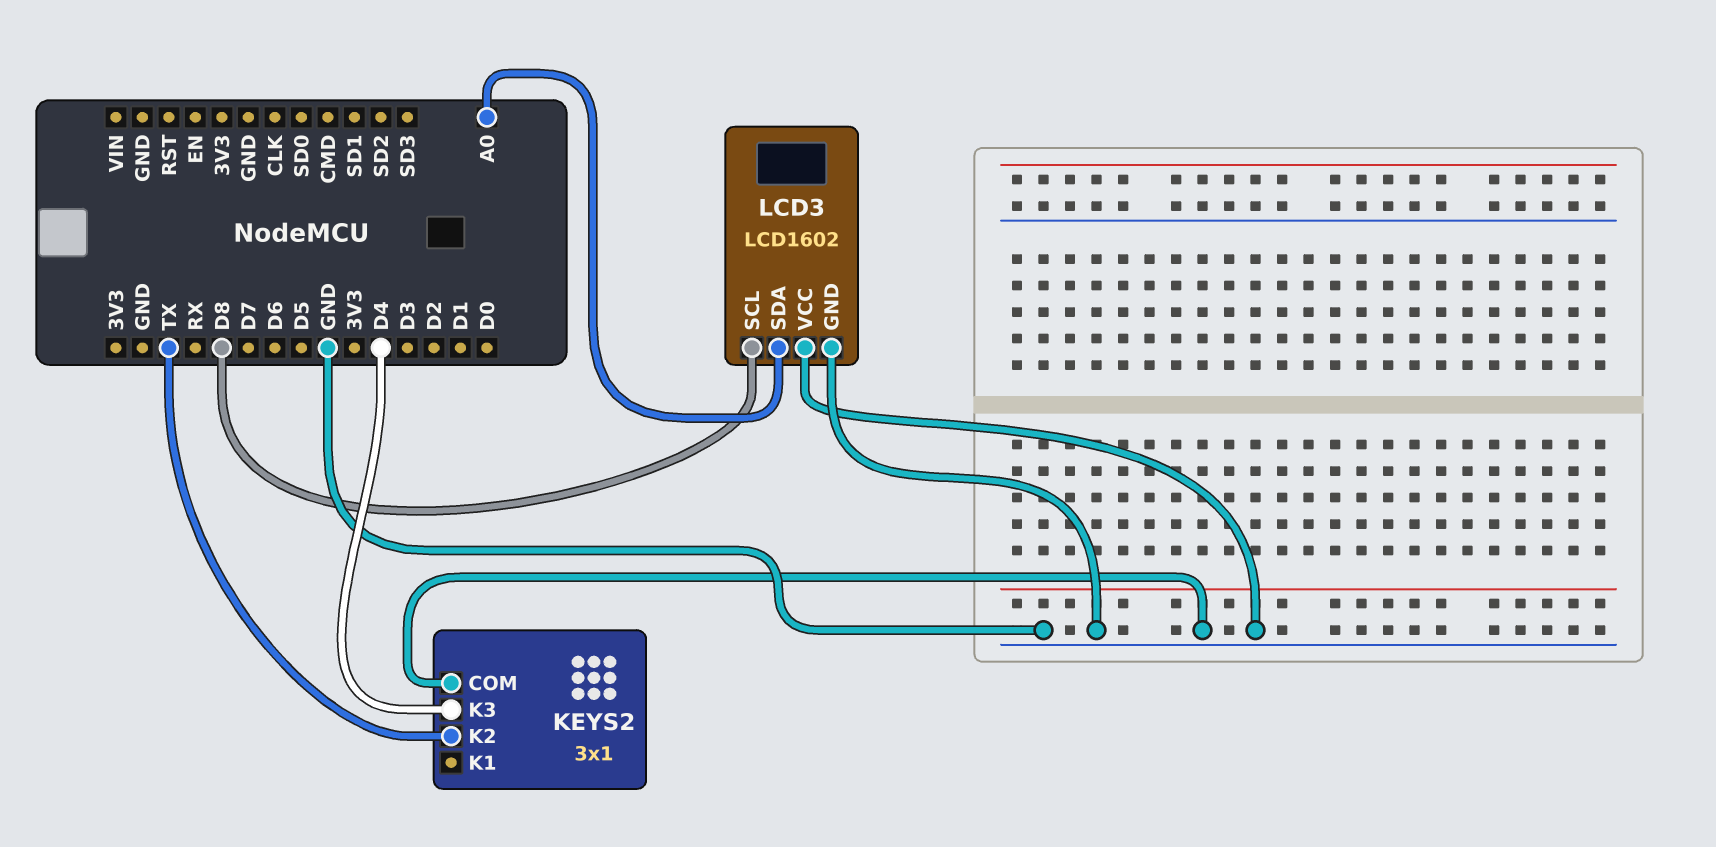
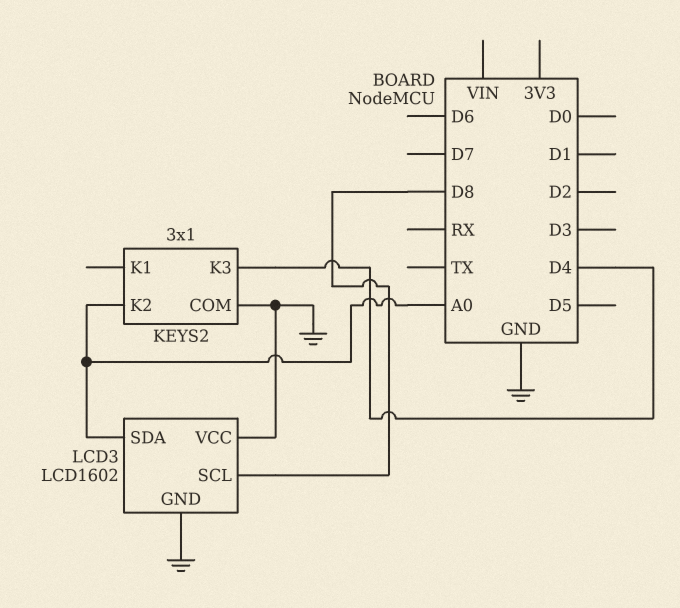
KEYS2 pin K2: TX -> A0

